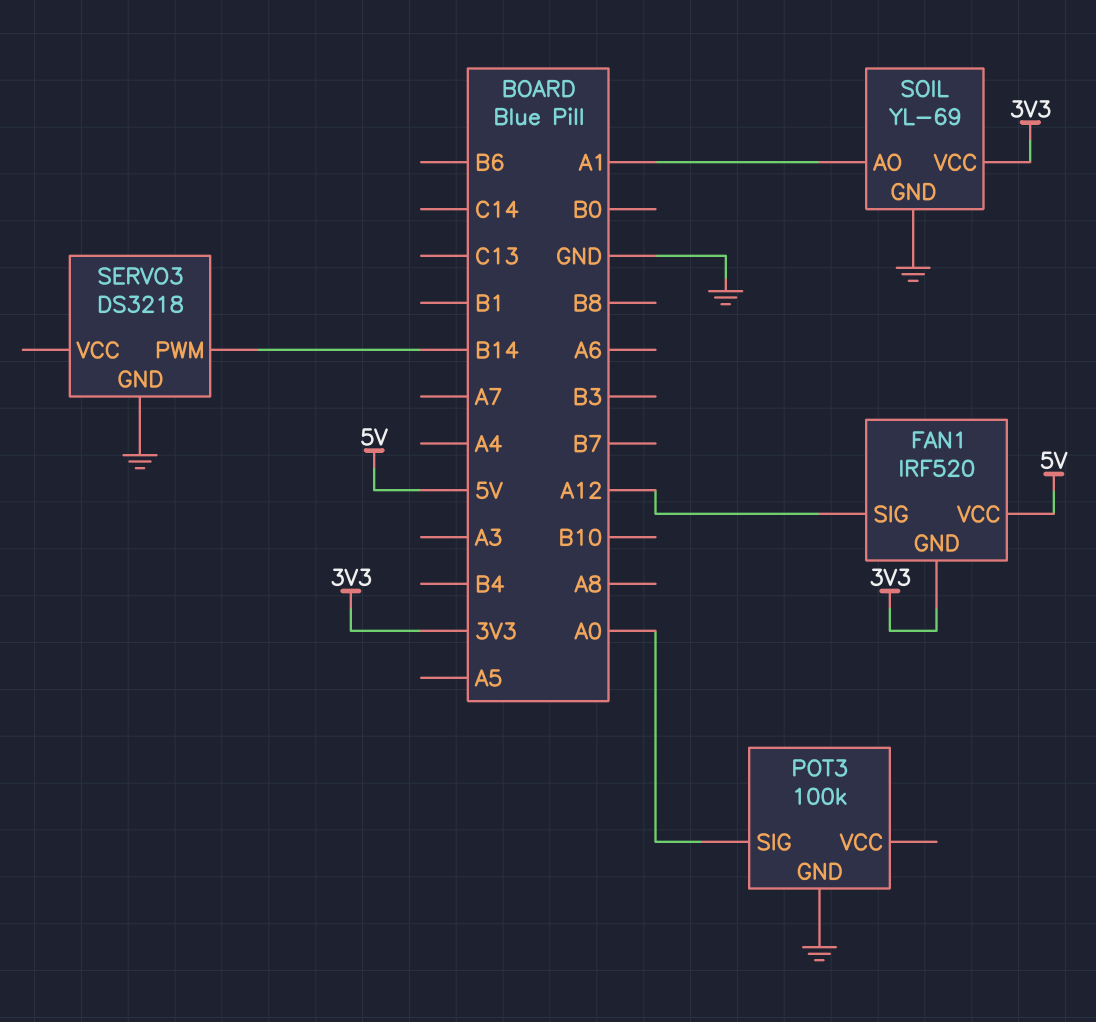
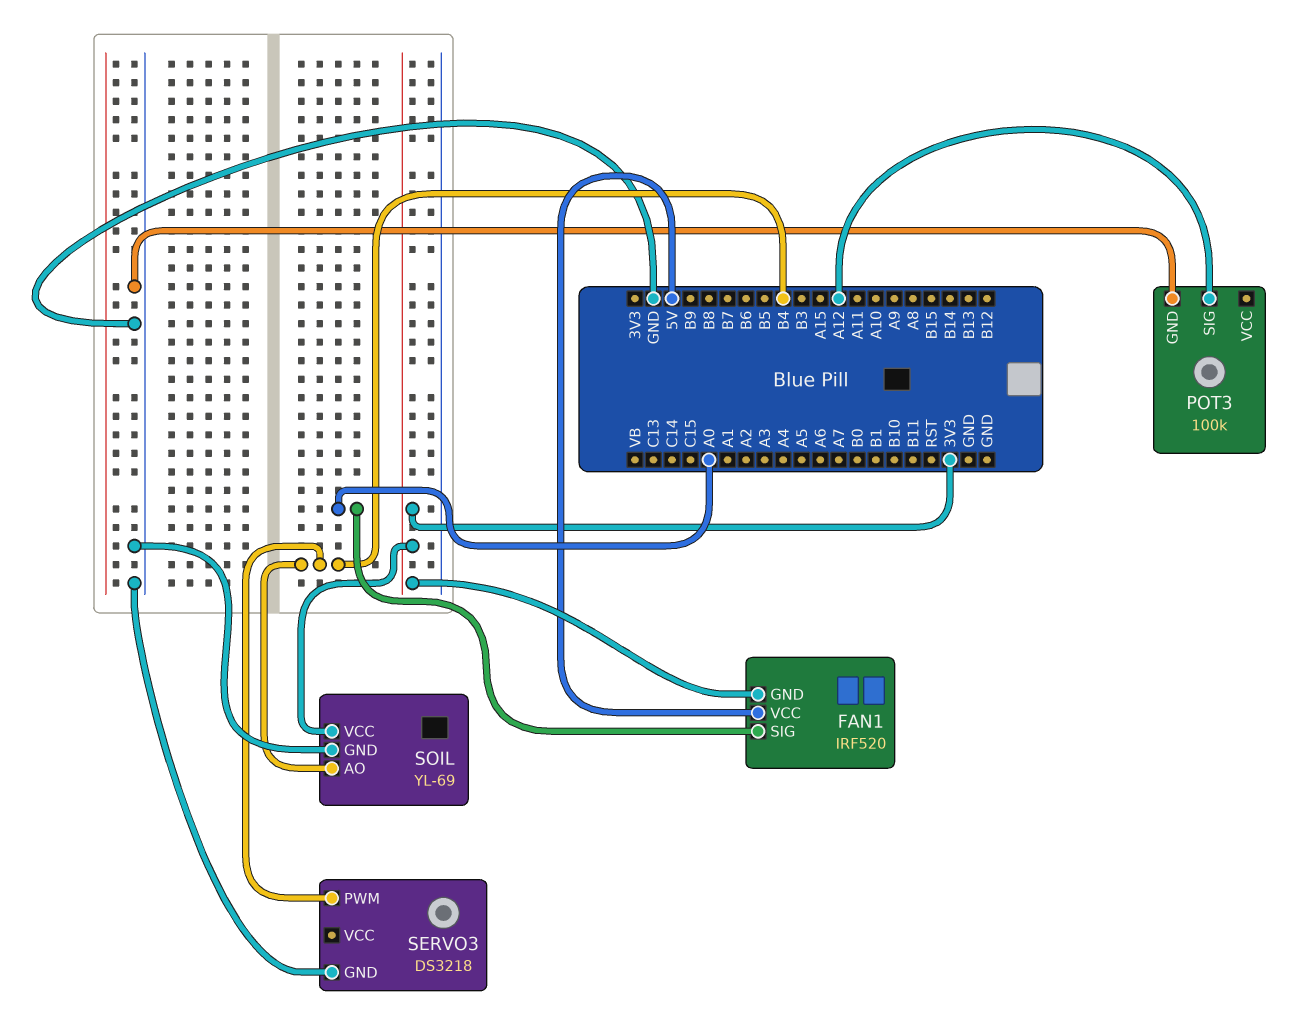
FAN1 pin SIG: A12 -> A0
POT3 pin SIG: A0 -> A12
SERVO3 pin PWM: B14 -> B4
SOIL pin AO: A1 -> B4

